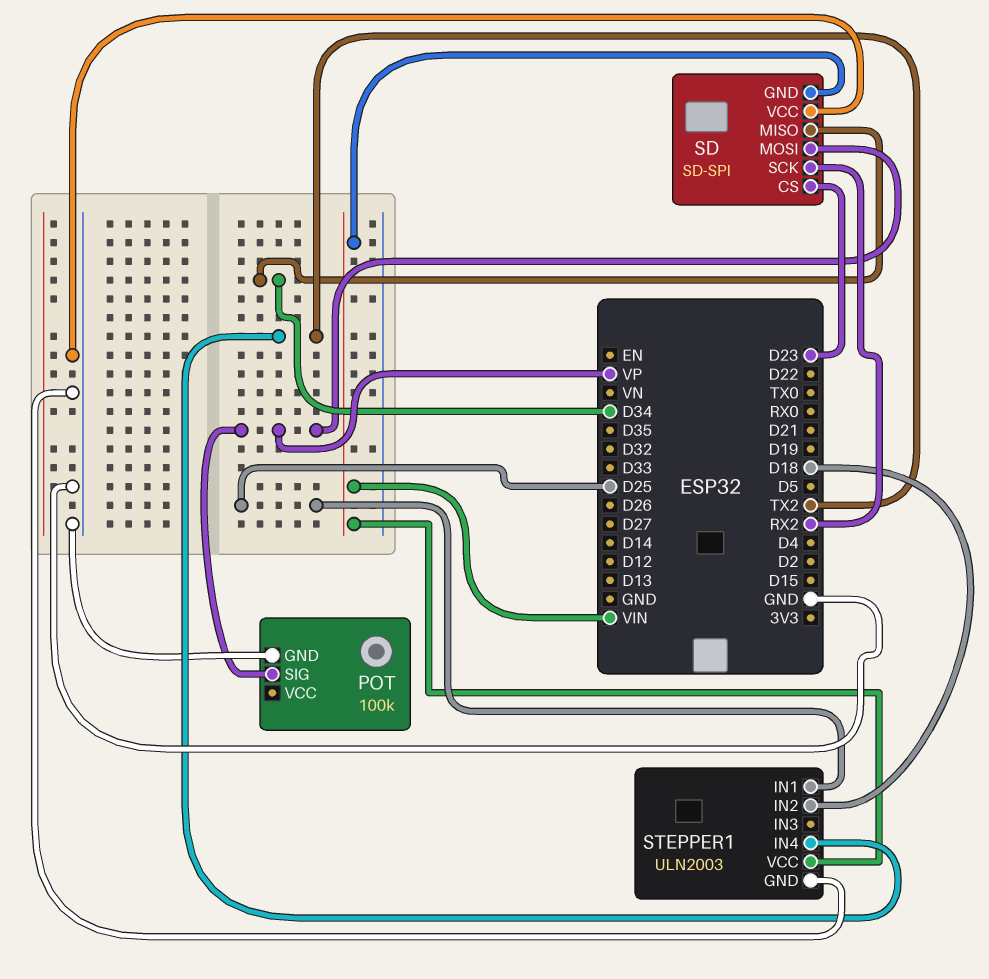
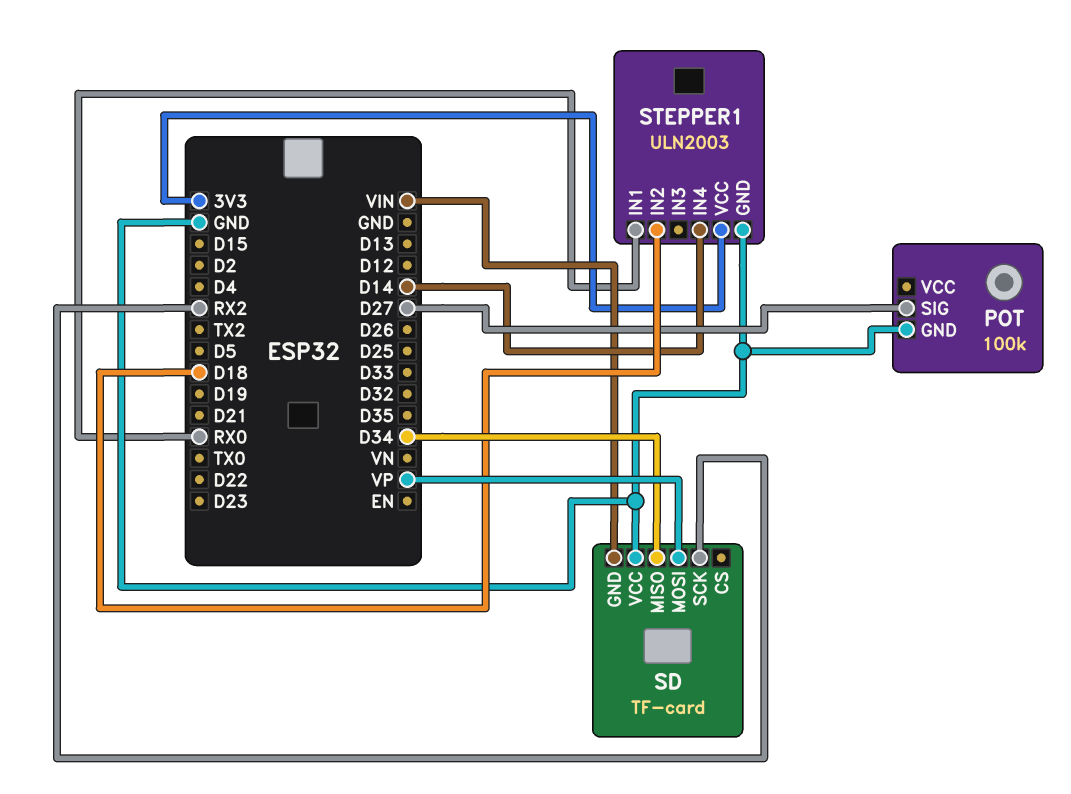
POT pin SIG: VP -> D27
SD: SD-SPI -> TF-card
SD pin CS: D23 -> none
STEPPER1 pin IN1: D25 -> RX0
STEPPER1 pin IN4: TX2 -> D14
STEPPER1 pin VCC: VIN -> 3V3

